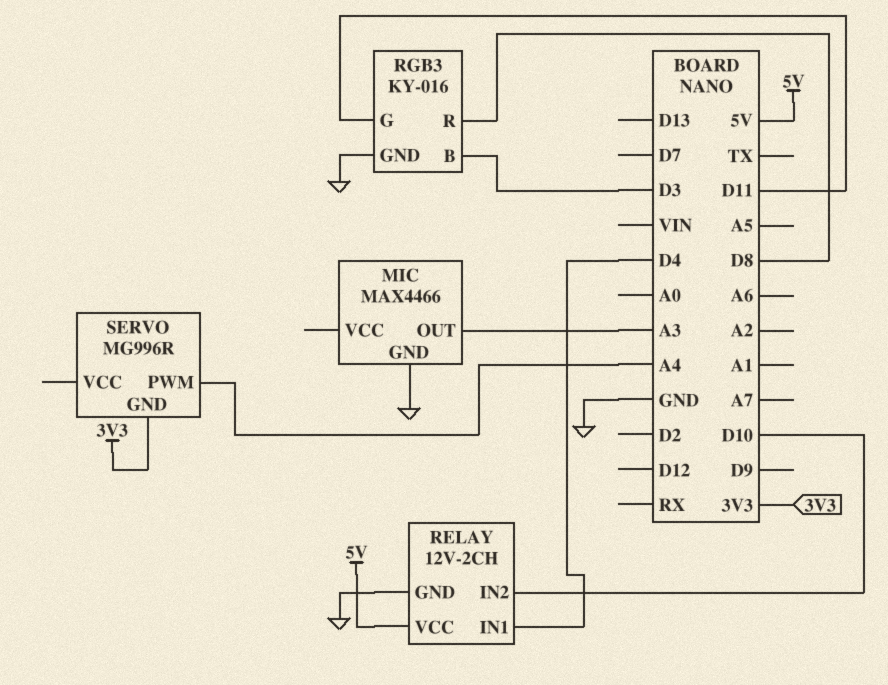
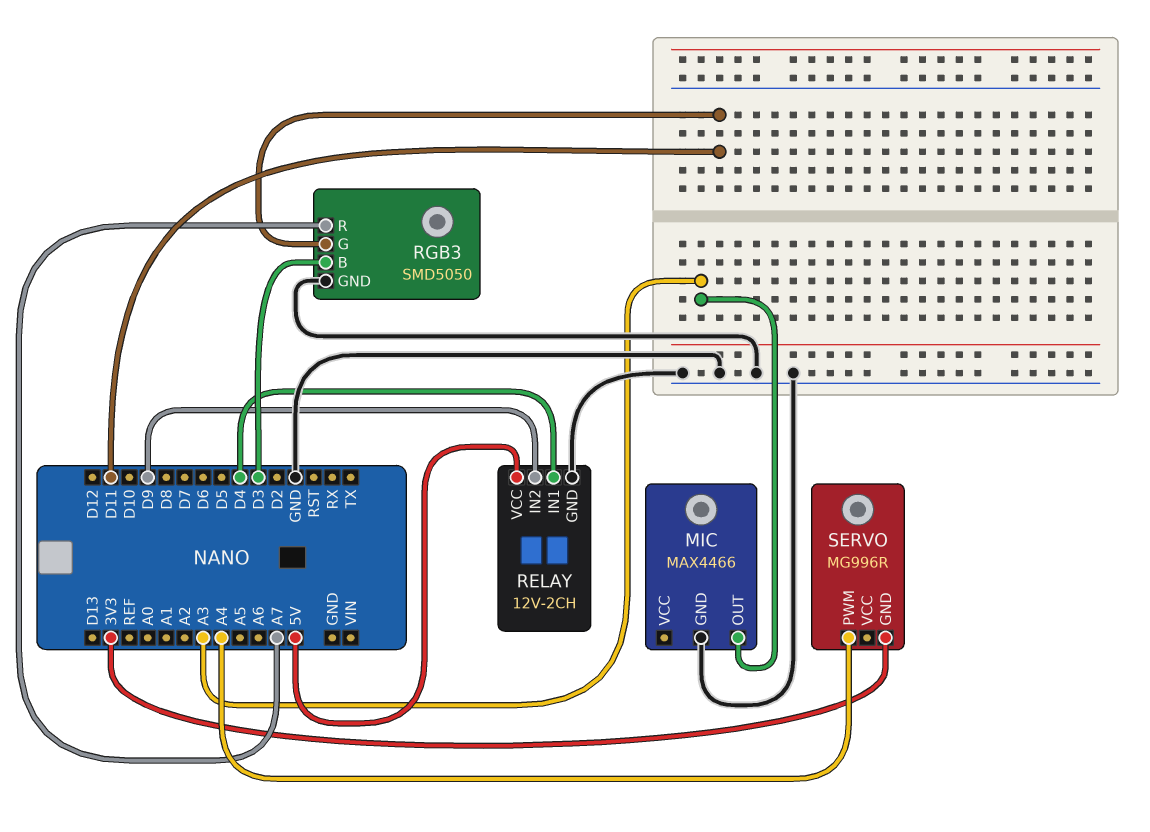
RELAY pin IN2: D10 -> D9
RGB3: KY-016 -> SMD5050
RGB3 pin R: D8 -> A7

